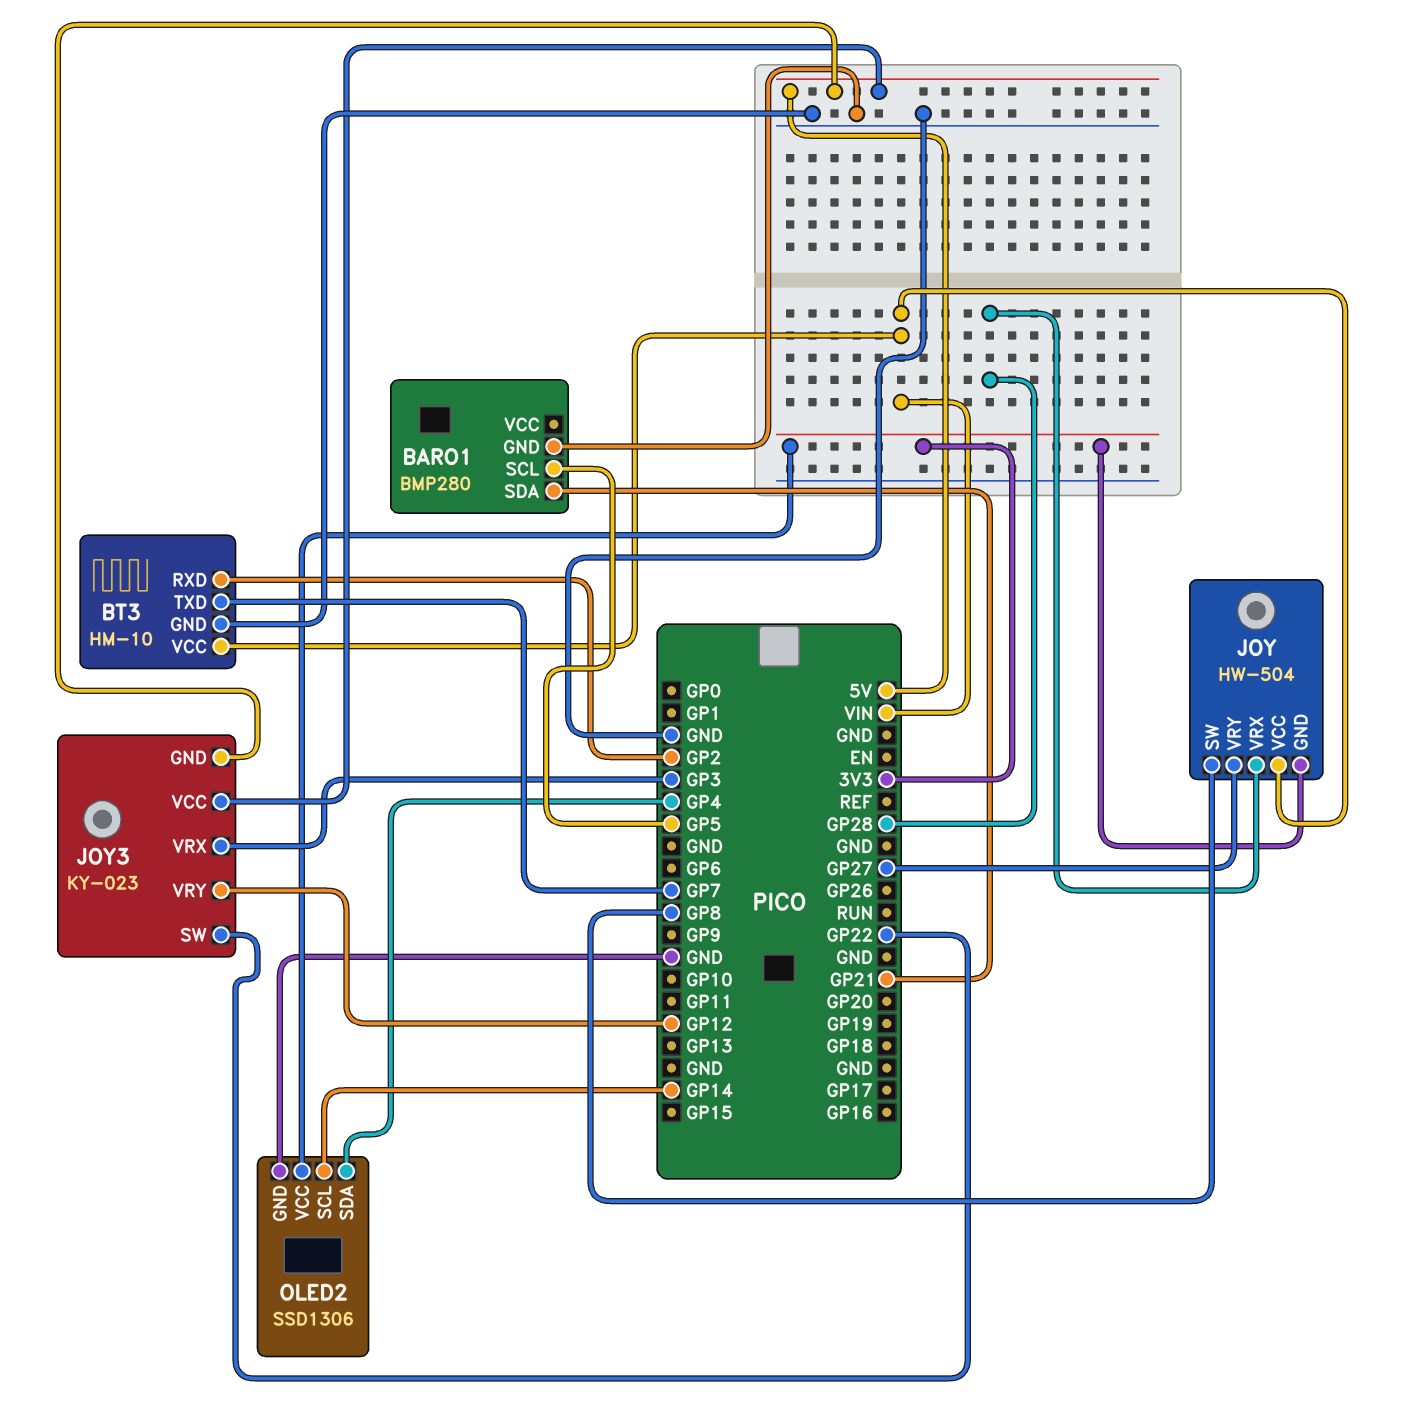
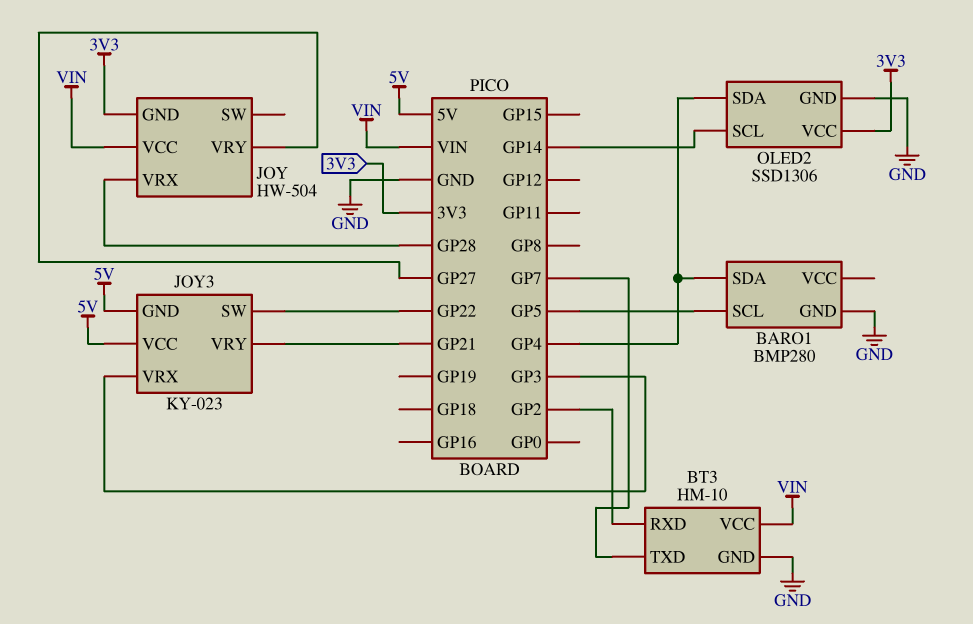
BARO1 pin SDA: GP21 -> GP4
JOY pin SW: GP8 -> none
JOY3 pin VRY: GP12 -> GP21

